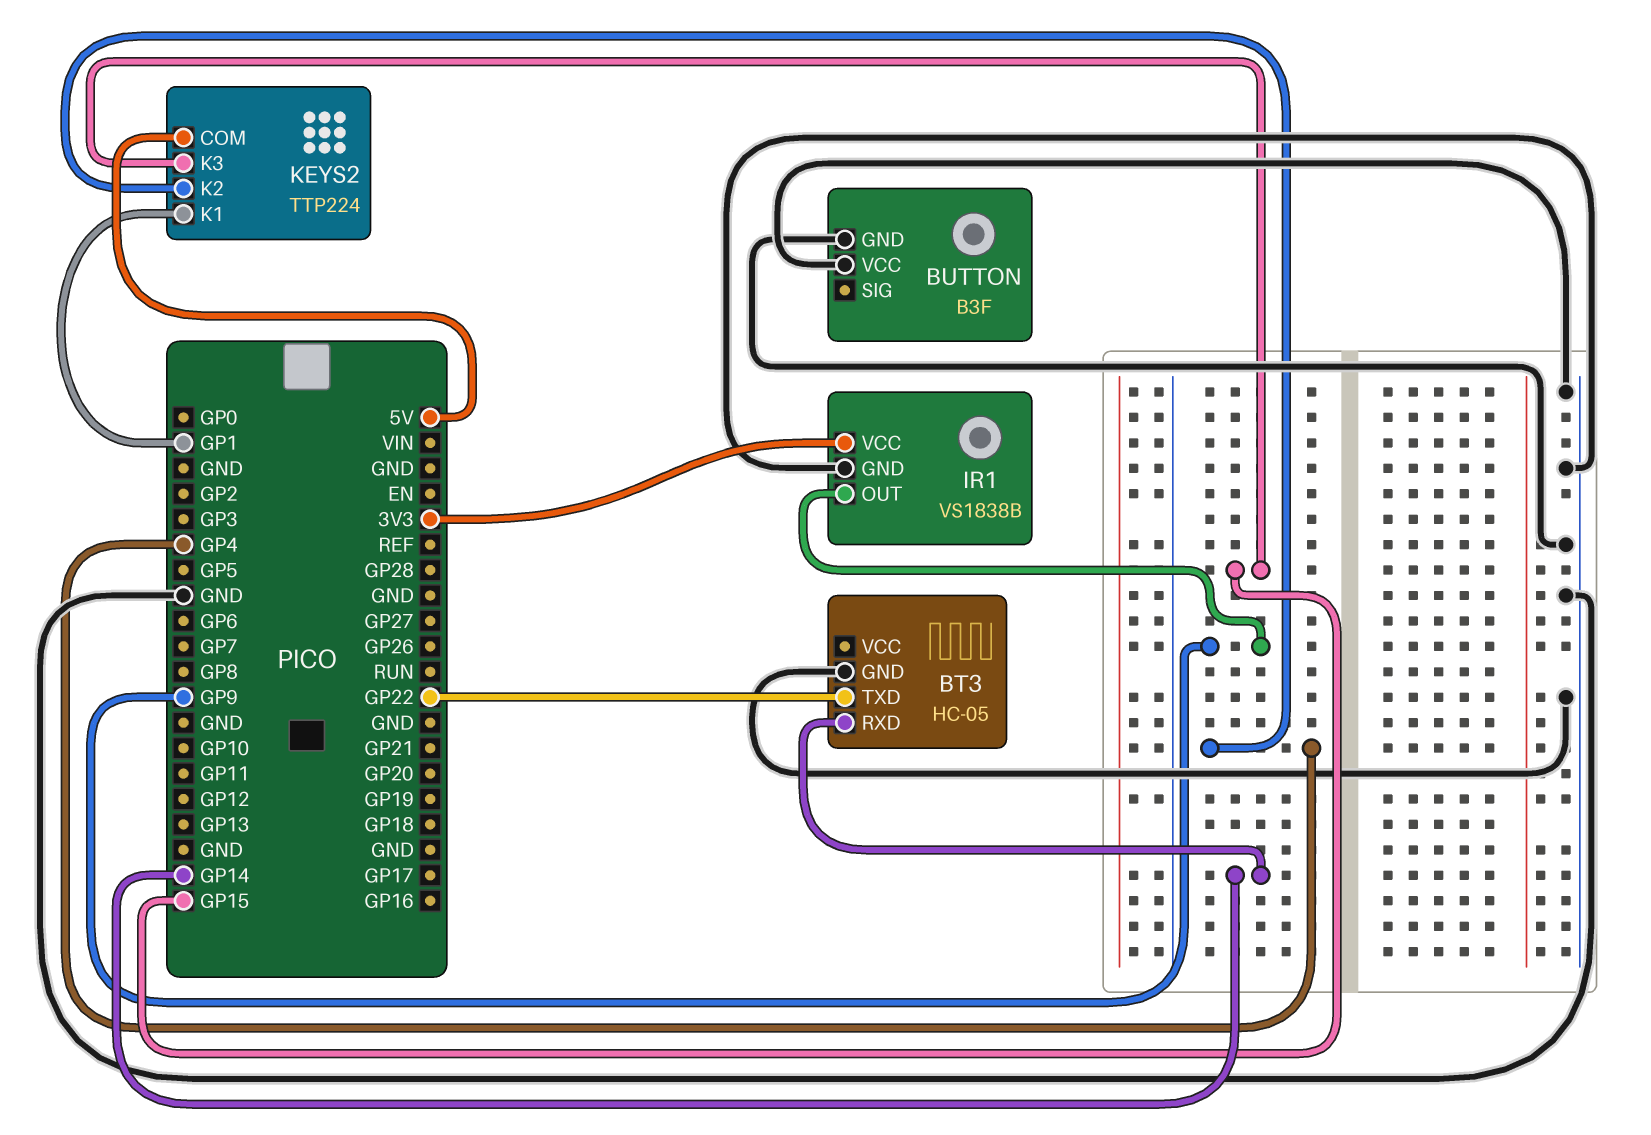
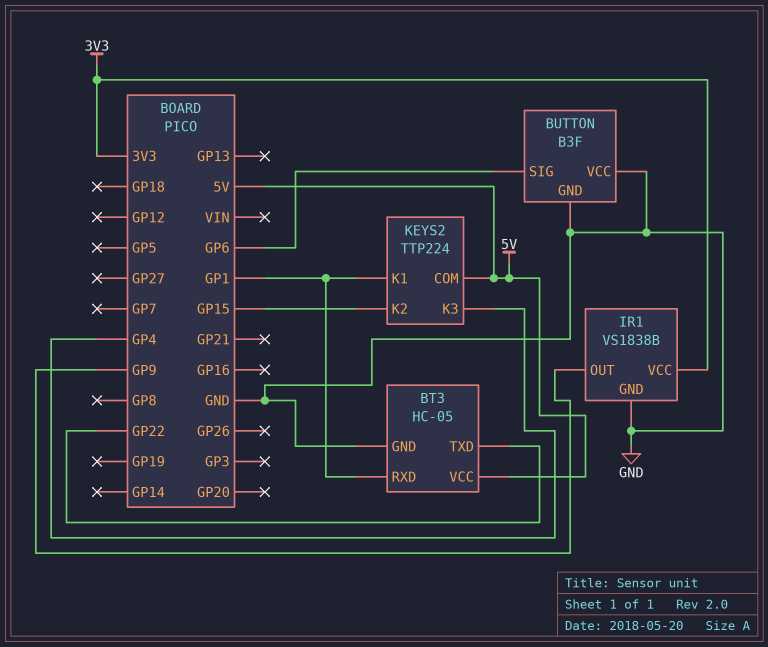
BT3 pin RXD: GP14 -> GP1
BT3 pin VCC: none -> 5V
BUTTON pin SIG: none -> GP6
KEYS2 pin K2: GP4 -> GP15
KEYS2 pin K3: GP15 -> GP4

